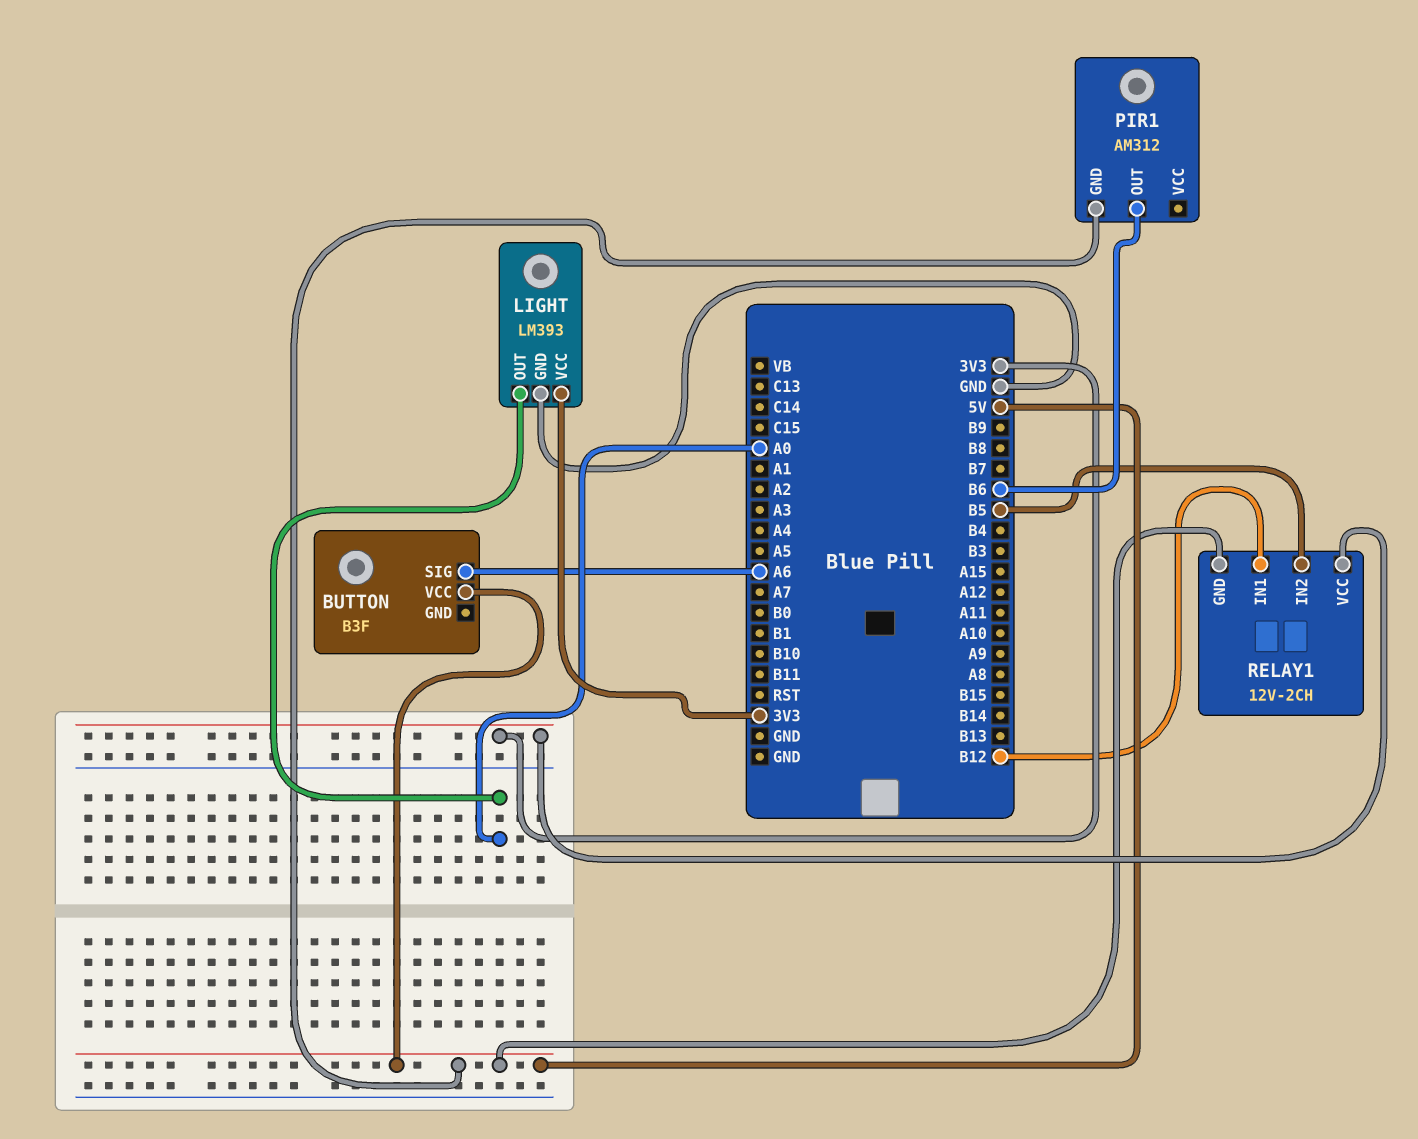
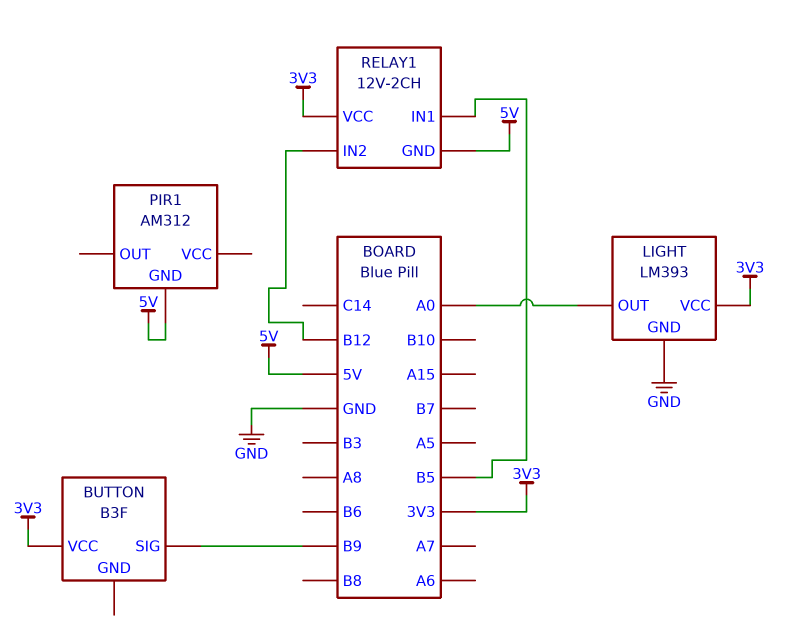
BUTTON pin SIG: A6 -> B9
BUTTON pin VCC: 5V -> 3V3
PIR1 pin OUT: B6 -> none
RELAY1 pin IN1: B12 -> B5
RELAY1 pin IN2: B5 -> B12

